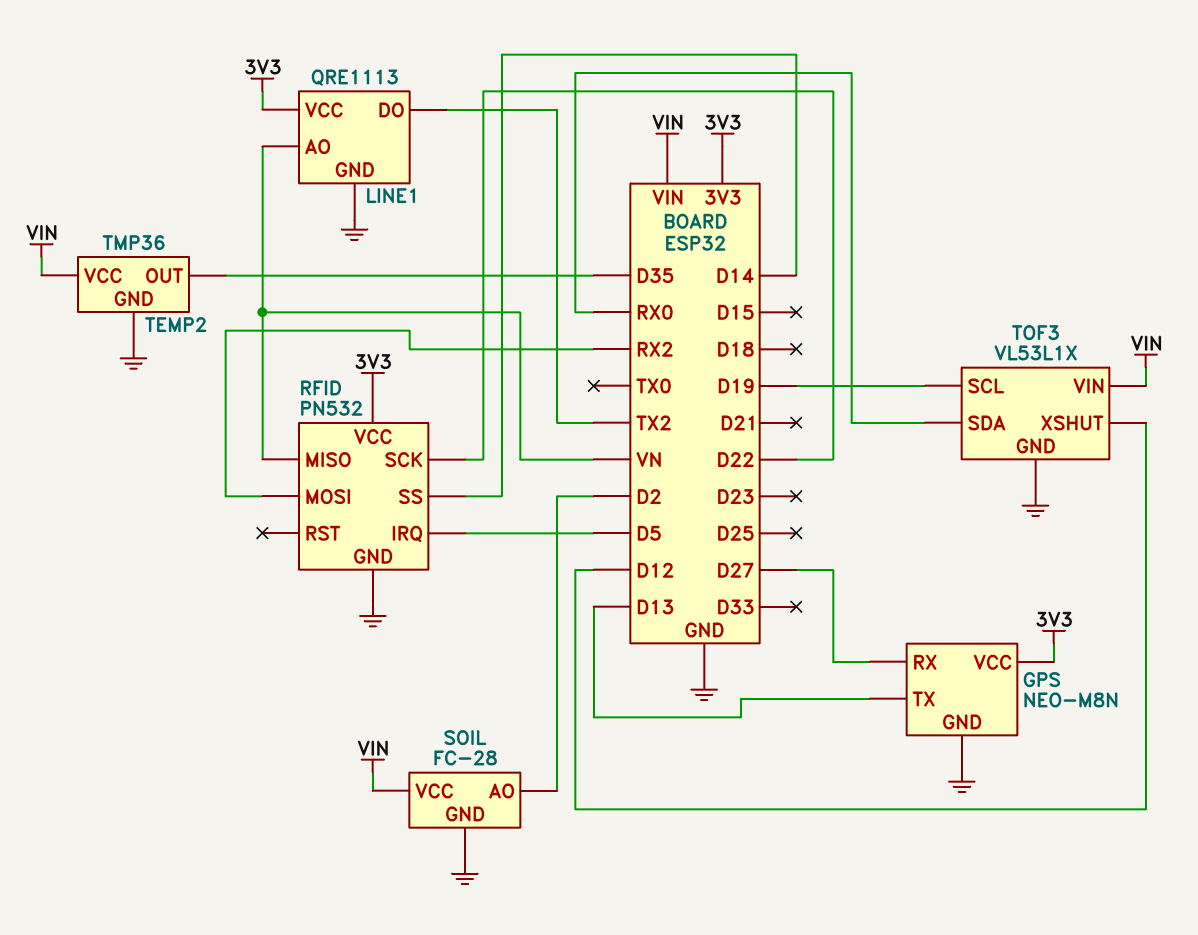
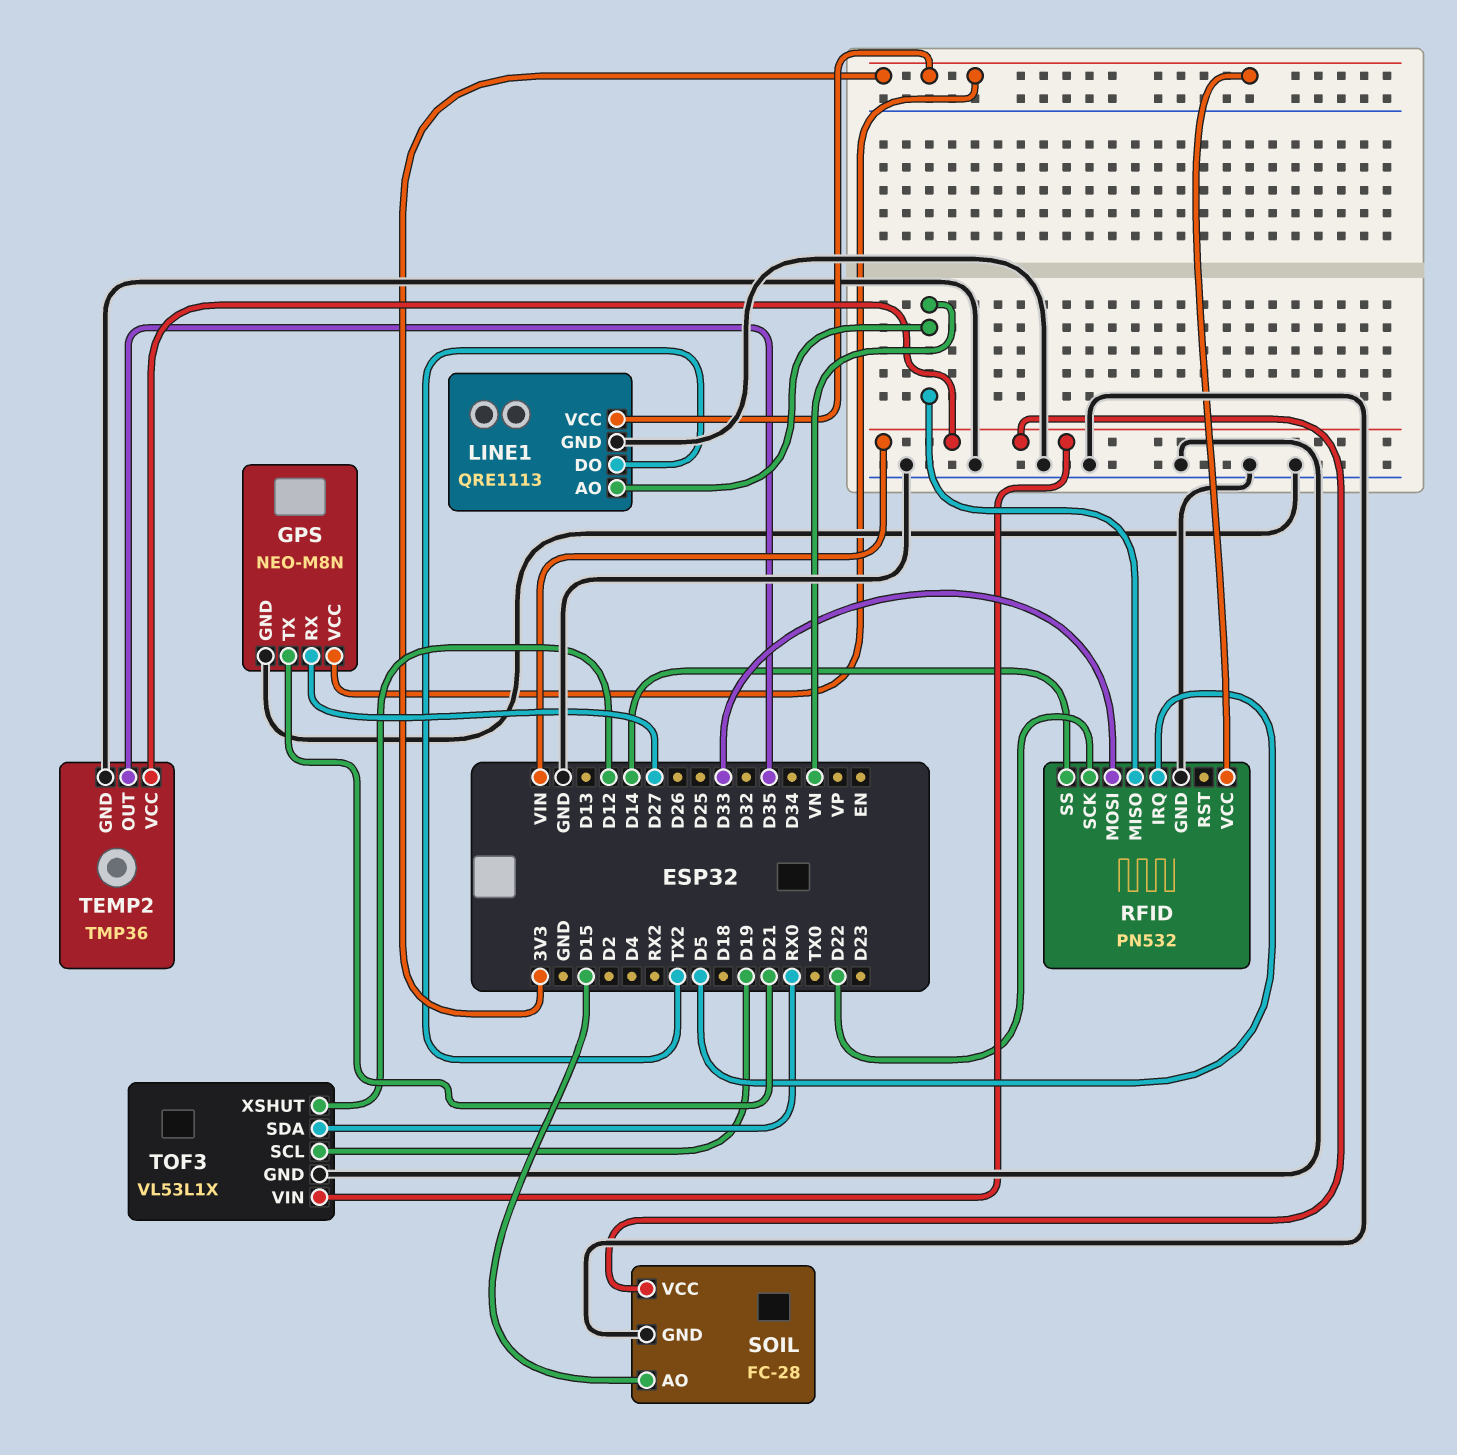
GPS pin TX: D13 -> D21
RFID pin MOSI: RX2 -> D33
SOIL pin AO: D2 -> D15

